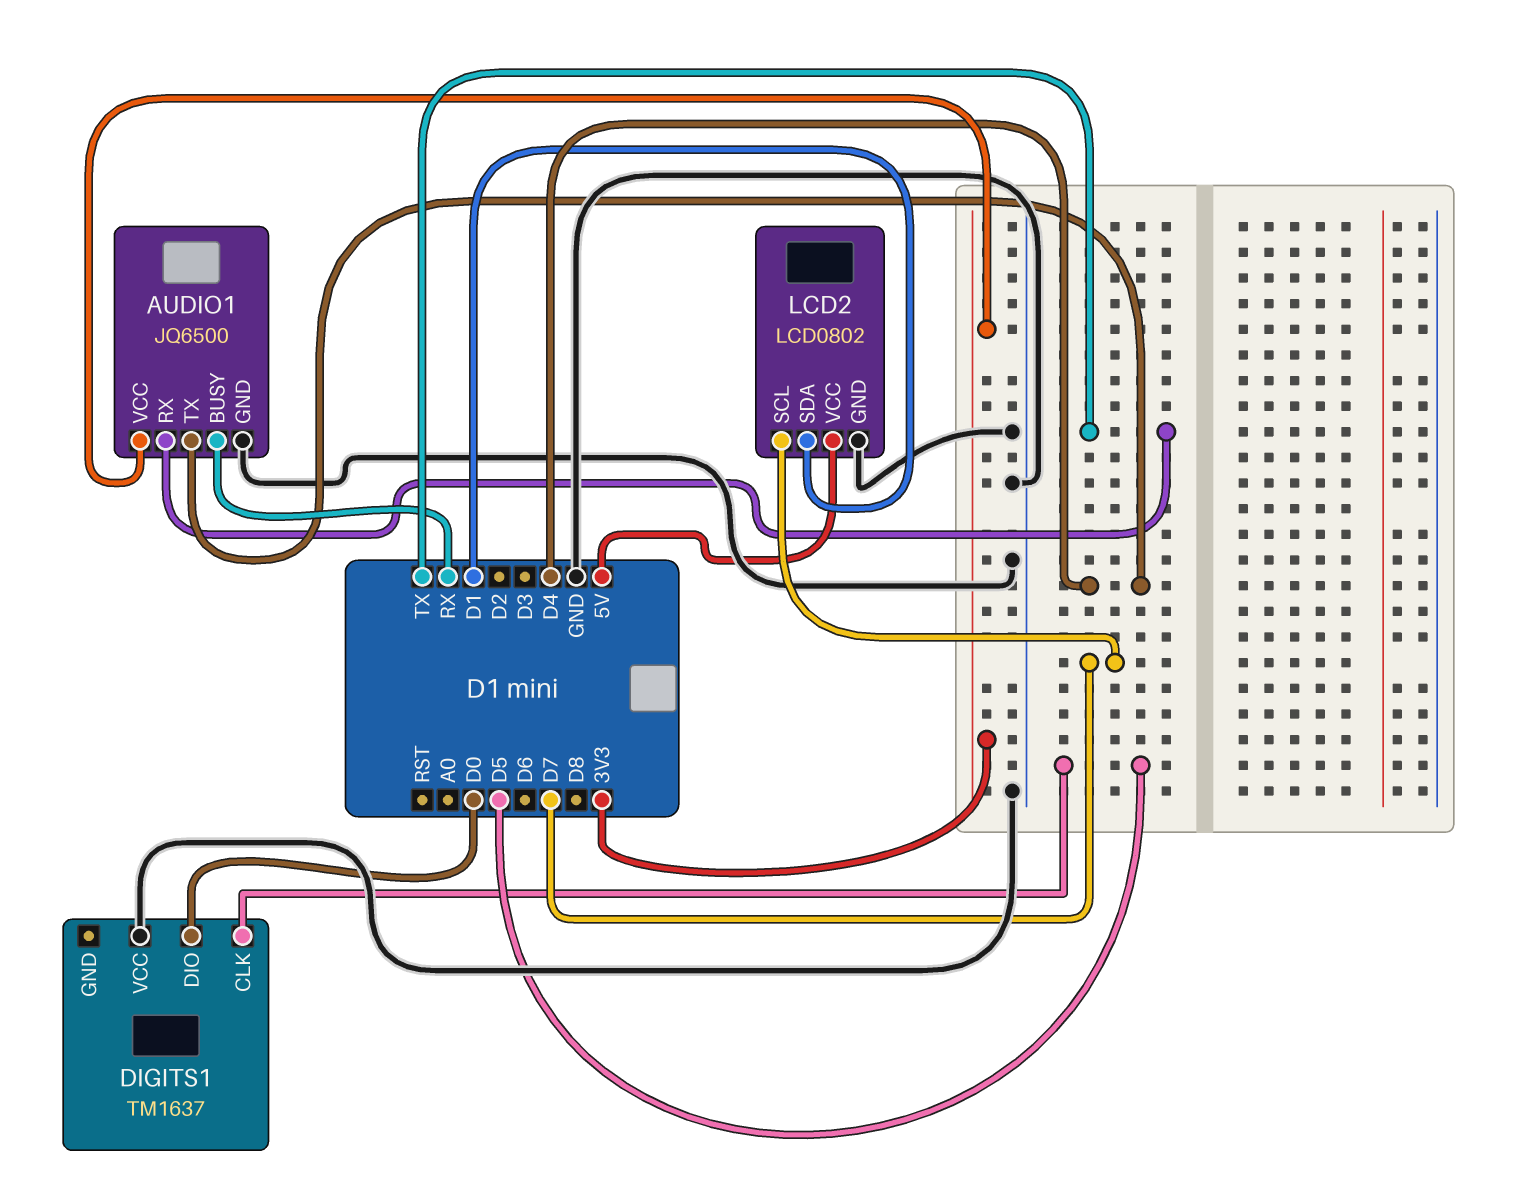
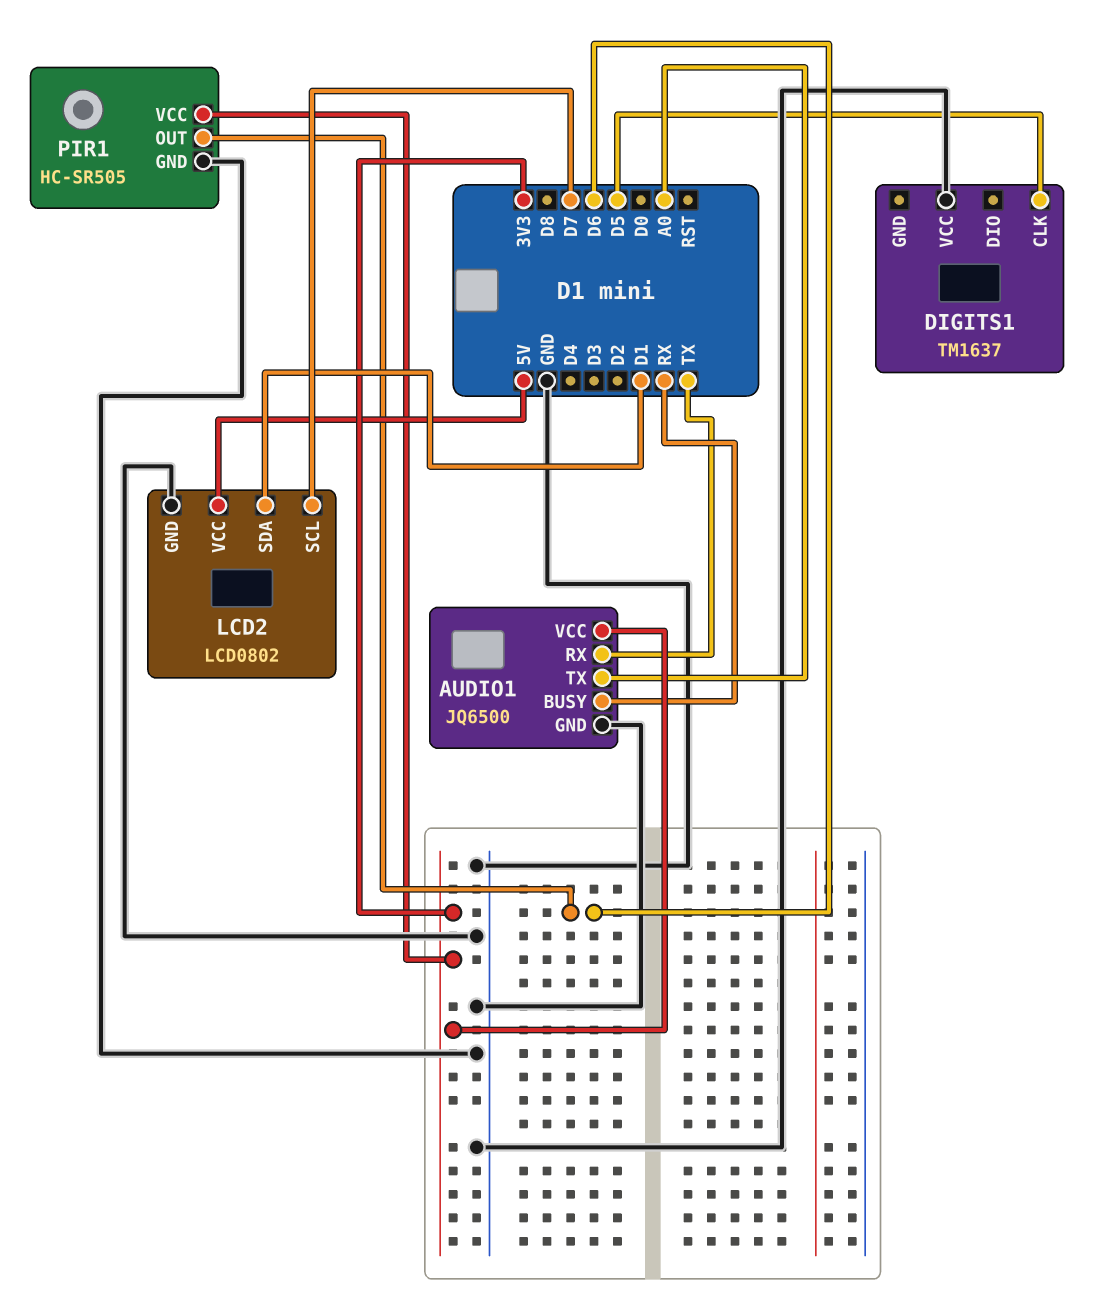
AUDIO1 pin TX: D4 -> A0
DIGITS1 pin DIO: D0 -> none
PIR1: none -> HC-SR505
PIR1 pin GND: none -> GND
PIR1 pin OUT: none -> D6
PIR1 pin VCC: none -> 3V3

